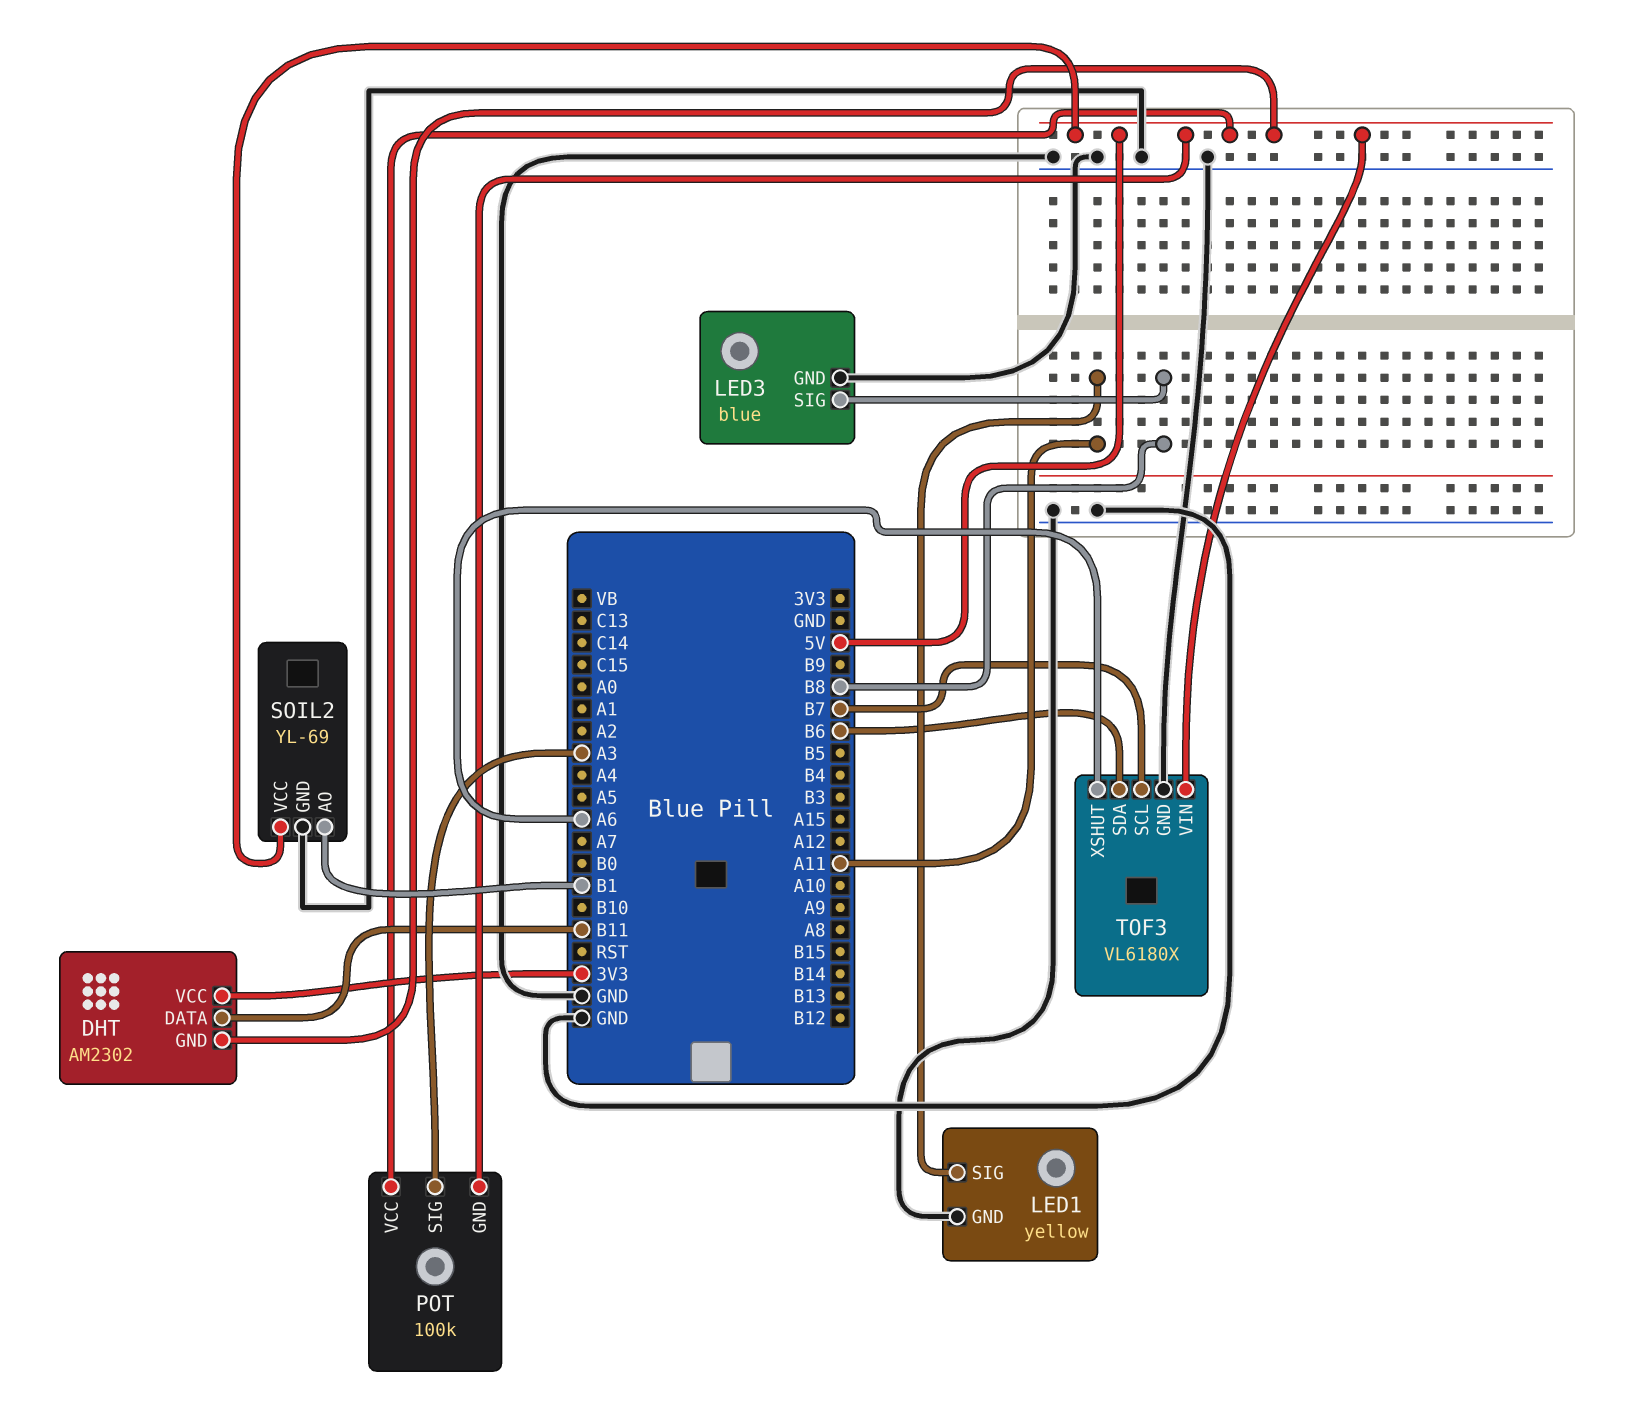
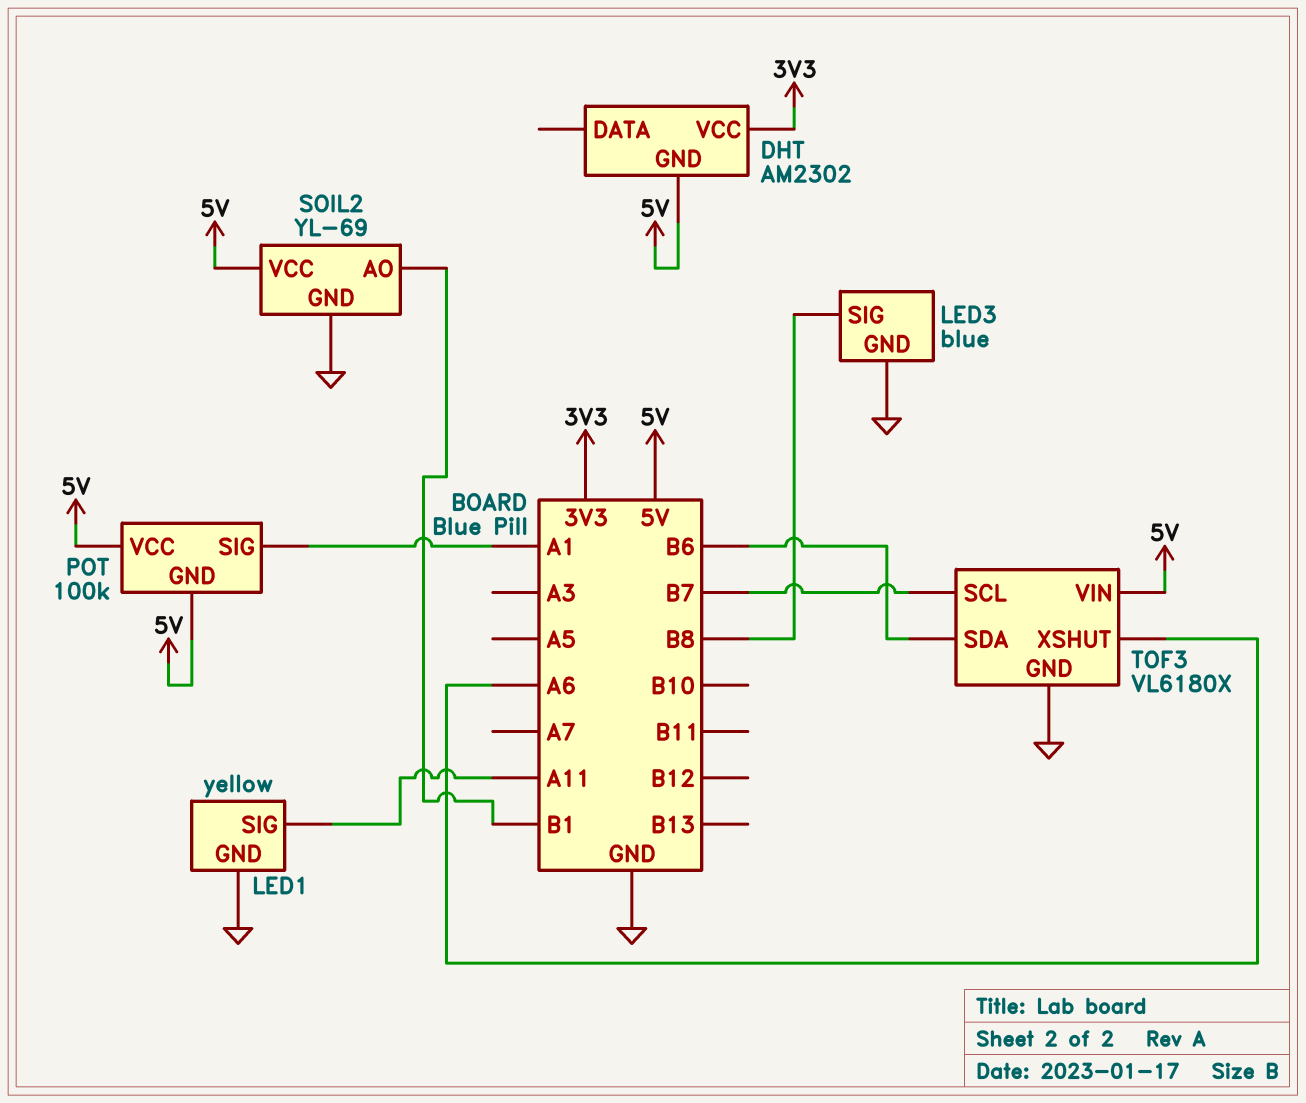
DHT pin DATA: B11 -> none
POT pin SIG: A3 -> A1

